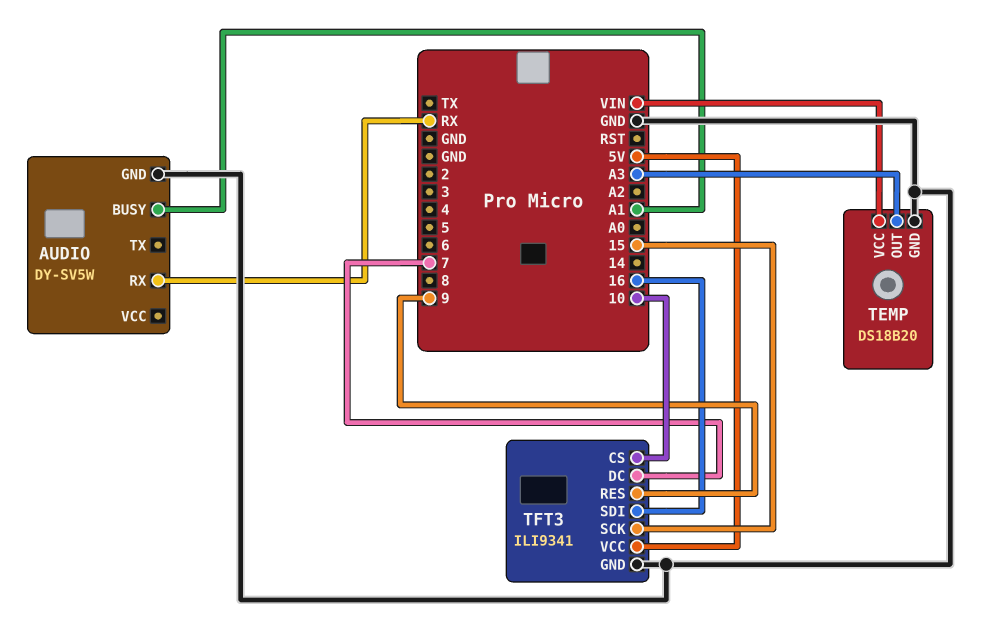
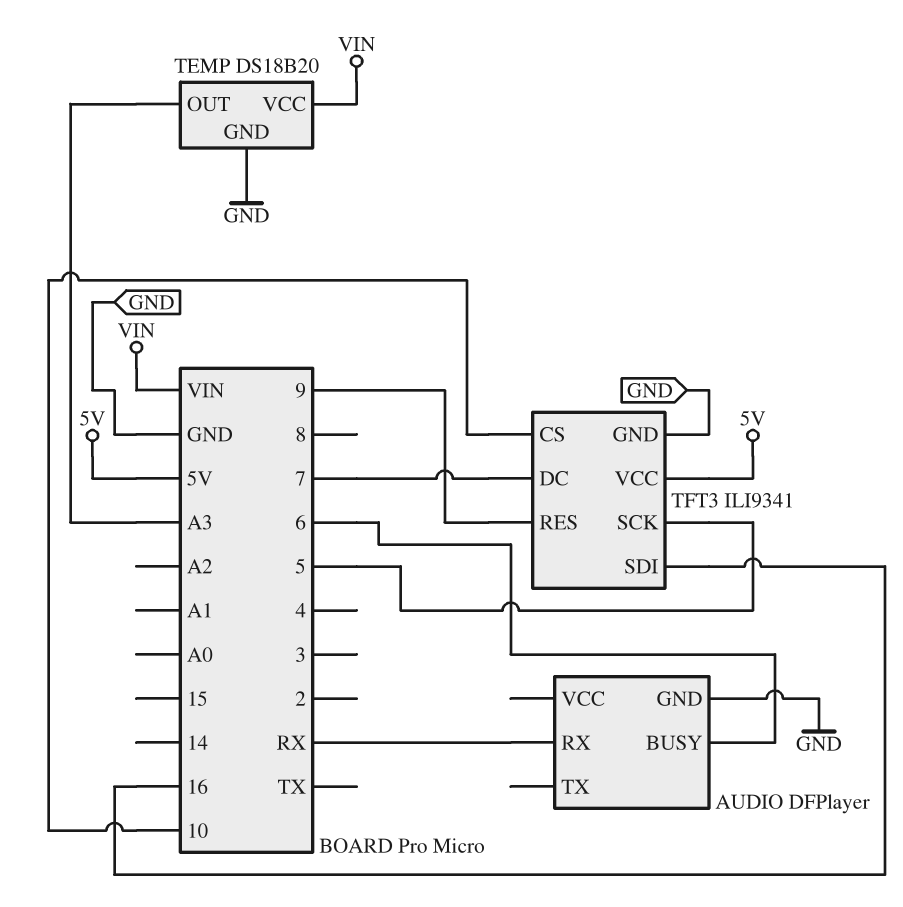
AUDIO: DY-SV5W -> DFPlayer
AUDIO pin BUSY: A1 -> 6
TFT3 pin SCK: 15 -> 5

